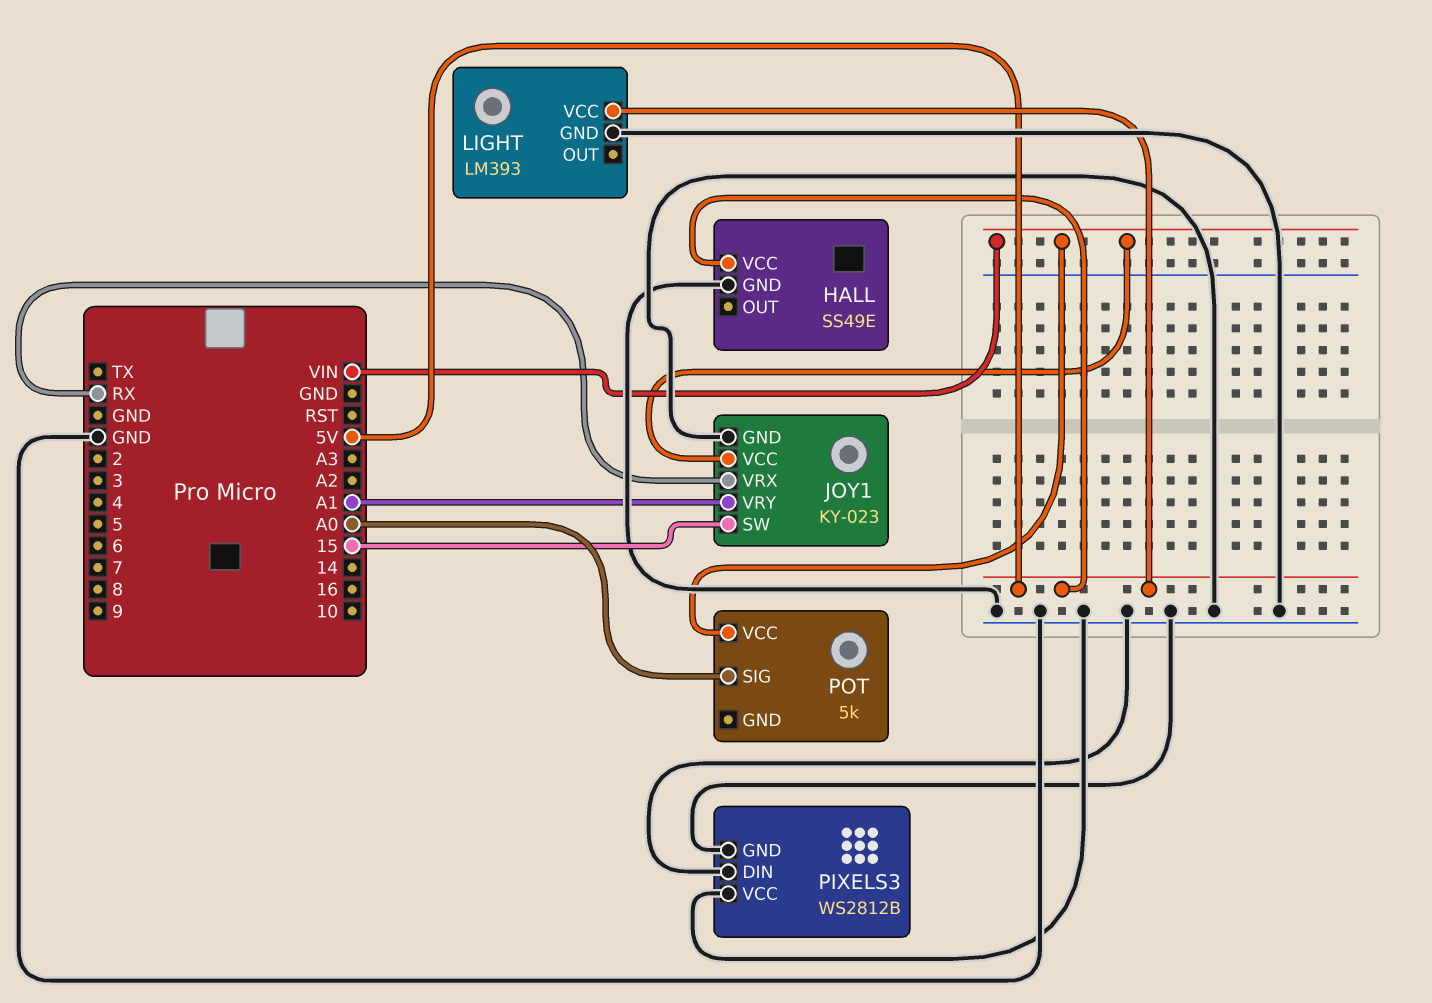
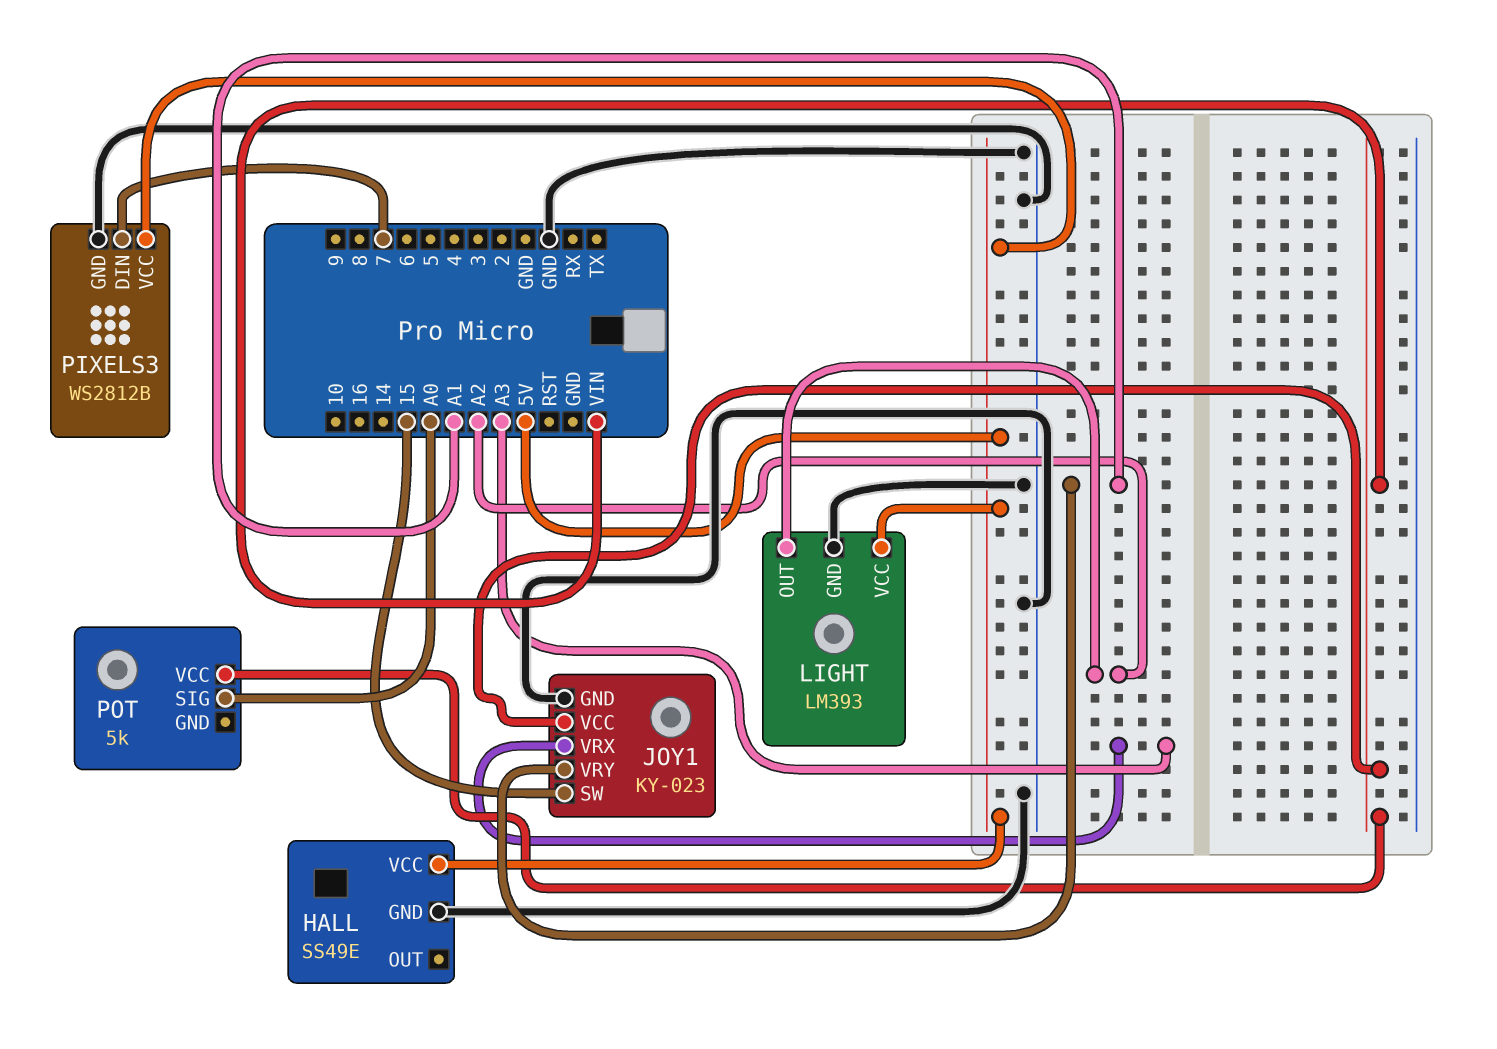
JOY1 pin VRX: RX -> A3
LIGHT pin OUT: none -> A2
PIXELS3 pin DIN: GND -> 7
PIXELS3 pin VCC: GND -> 5V

